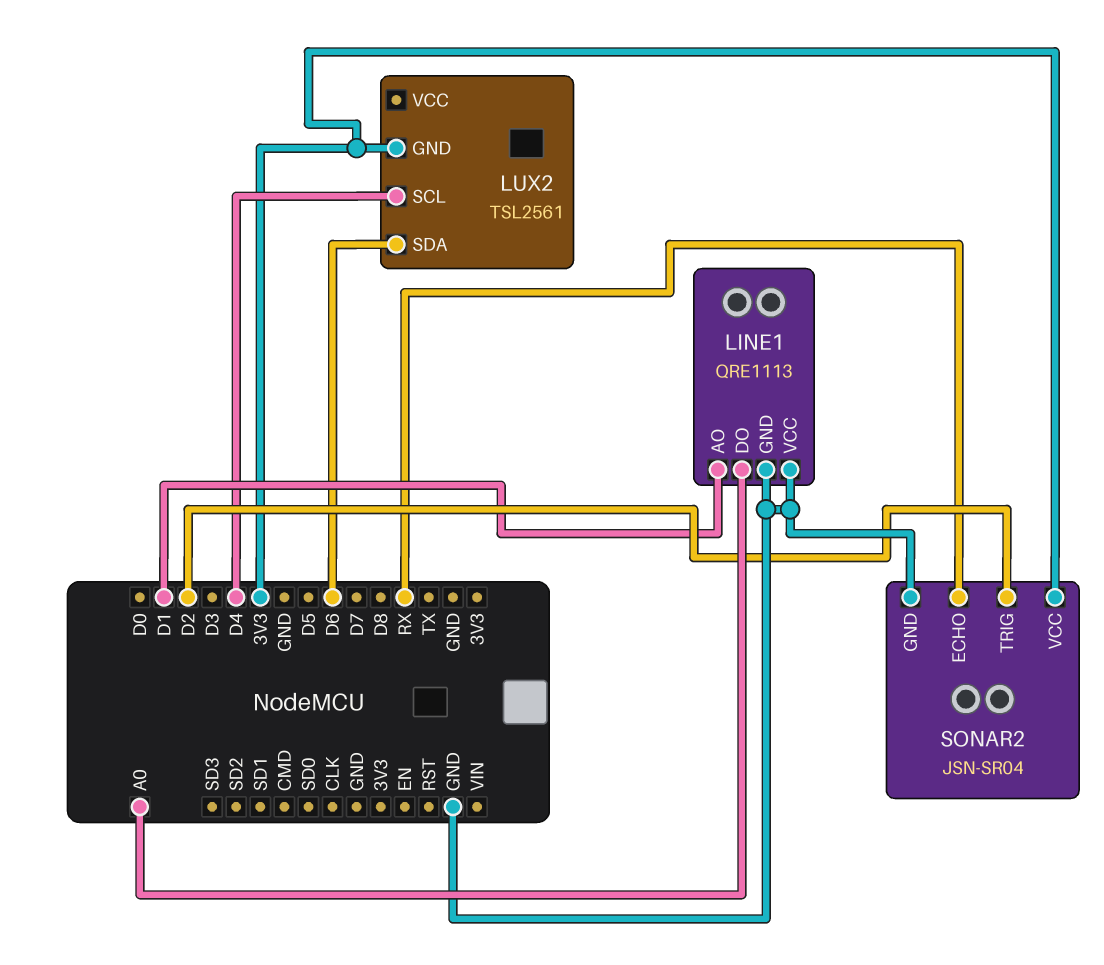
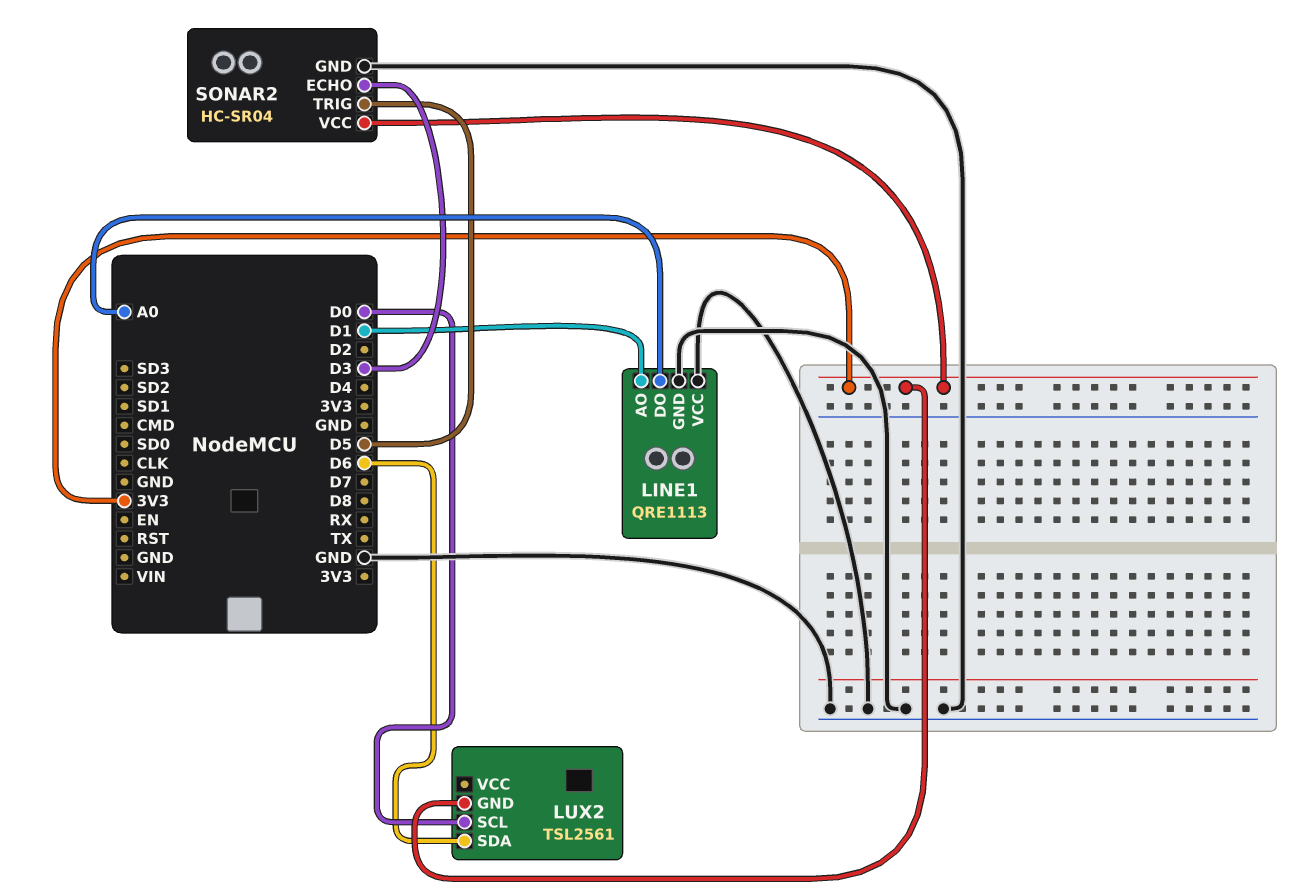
LUX2 pin SCL: D4 -> D0
SONAR2: JSN-SR04 -> HC-SR04
SONAR2 pin ECHO: RX -> D3
SONAR2 pin TRIG: D2 -> D5

